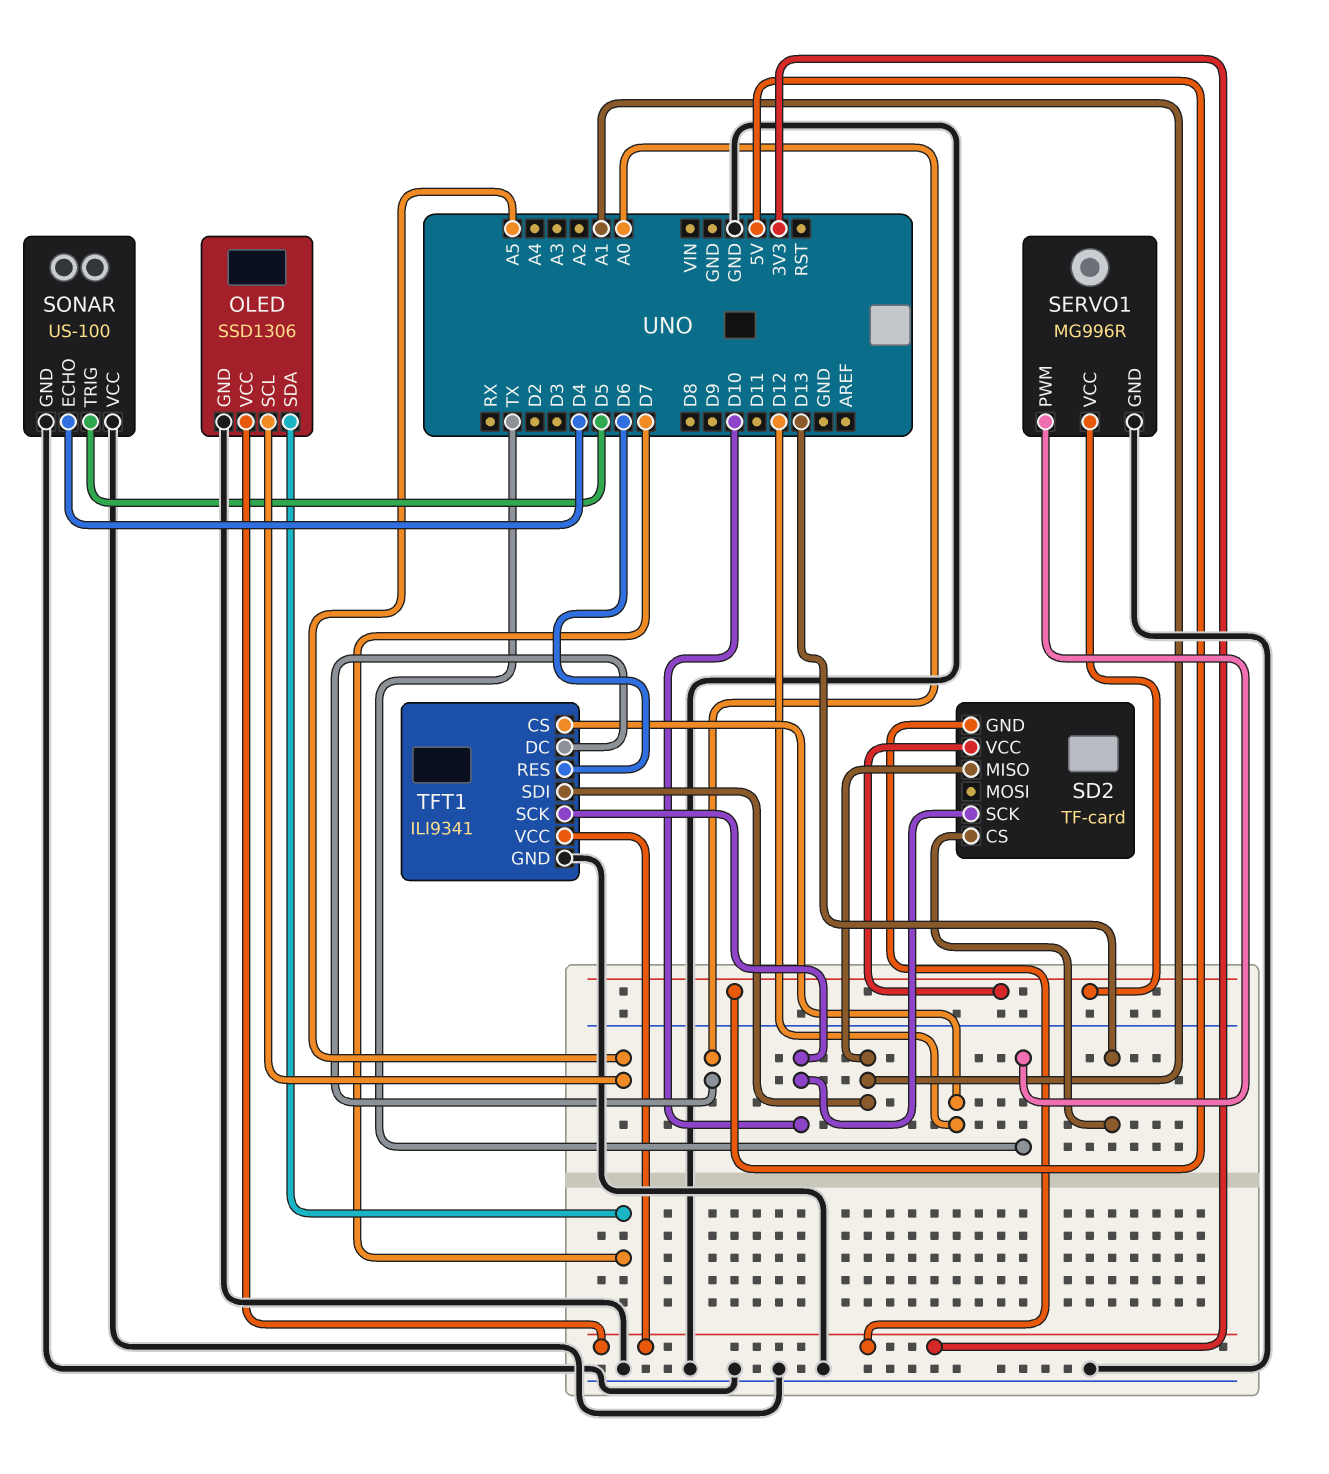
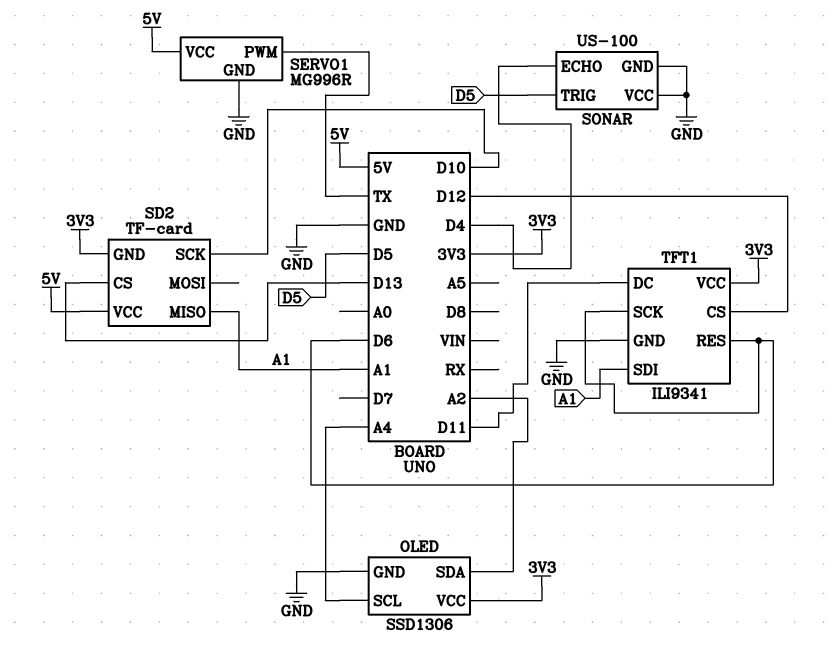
OLED pin SCL: A5 -> A4
OLED pin SDA: D7 -> A2
TFT1 pin DC: A0 -> D11
TFT1 pin SCK: D10 -> D6

